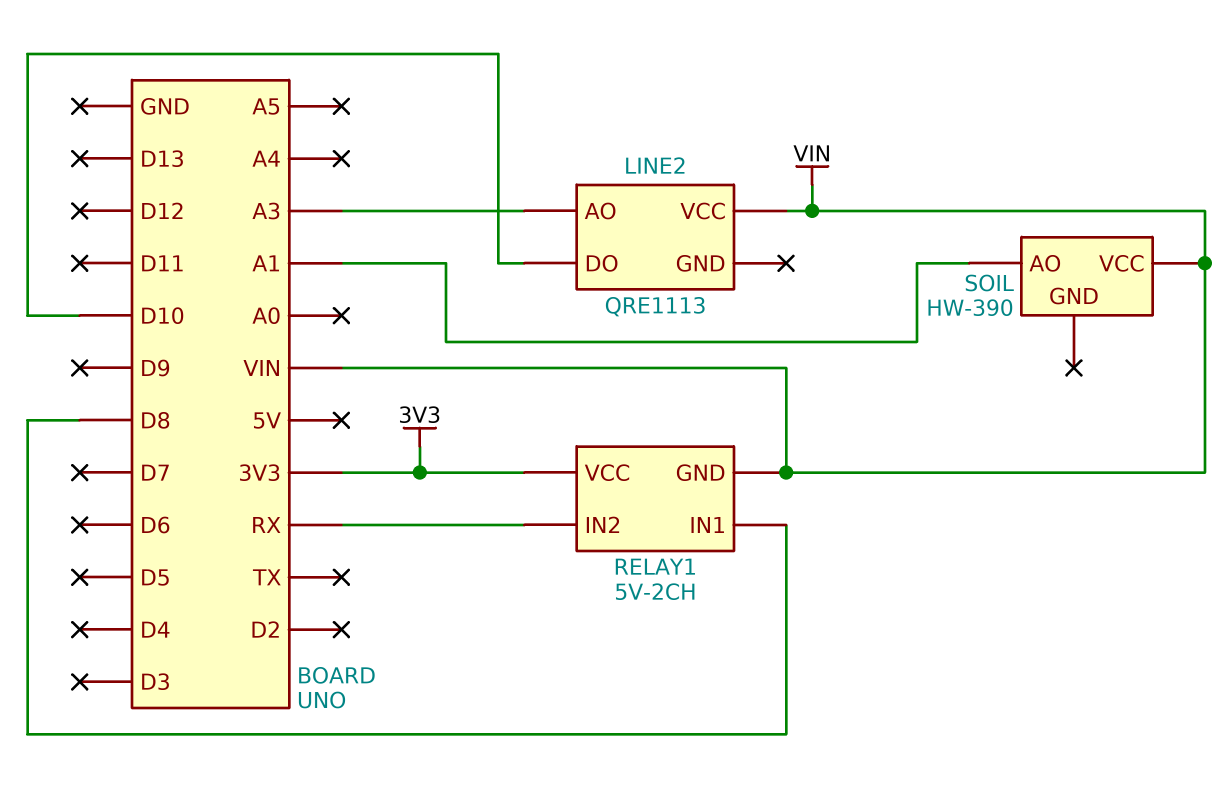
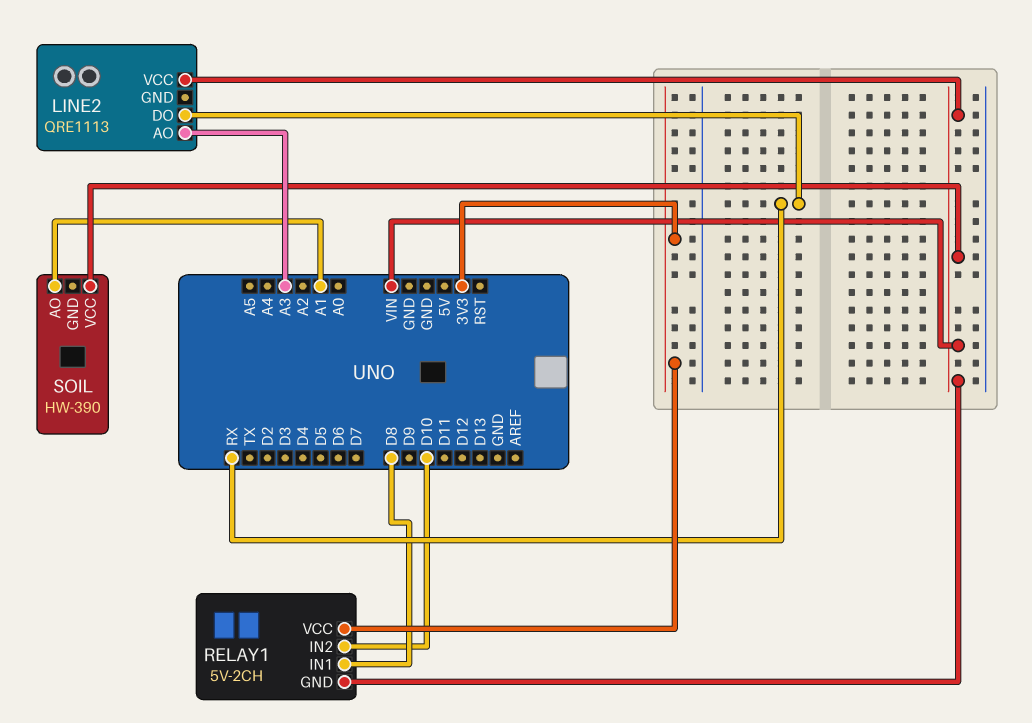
LINE2 pin DO: D10 -> RX
RELAY1 pin IN2: RX -> D10

